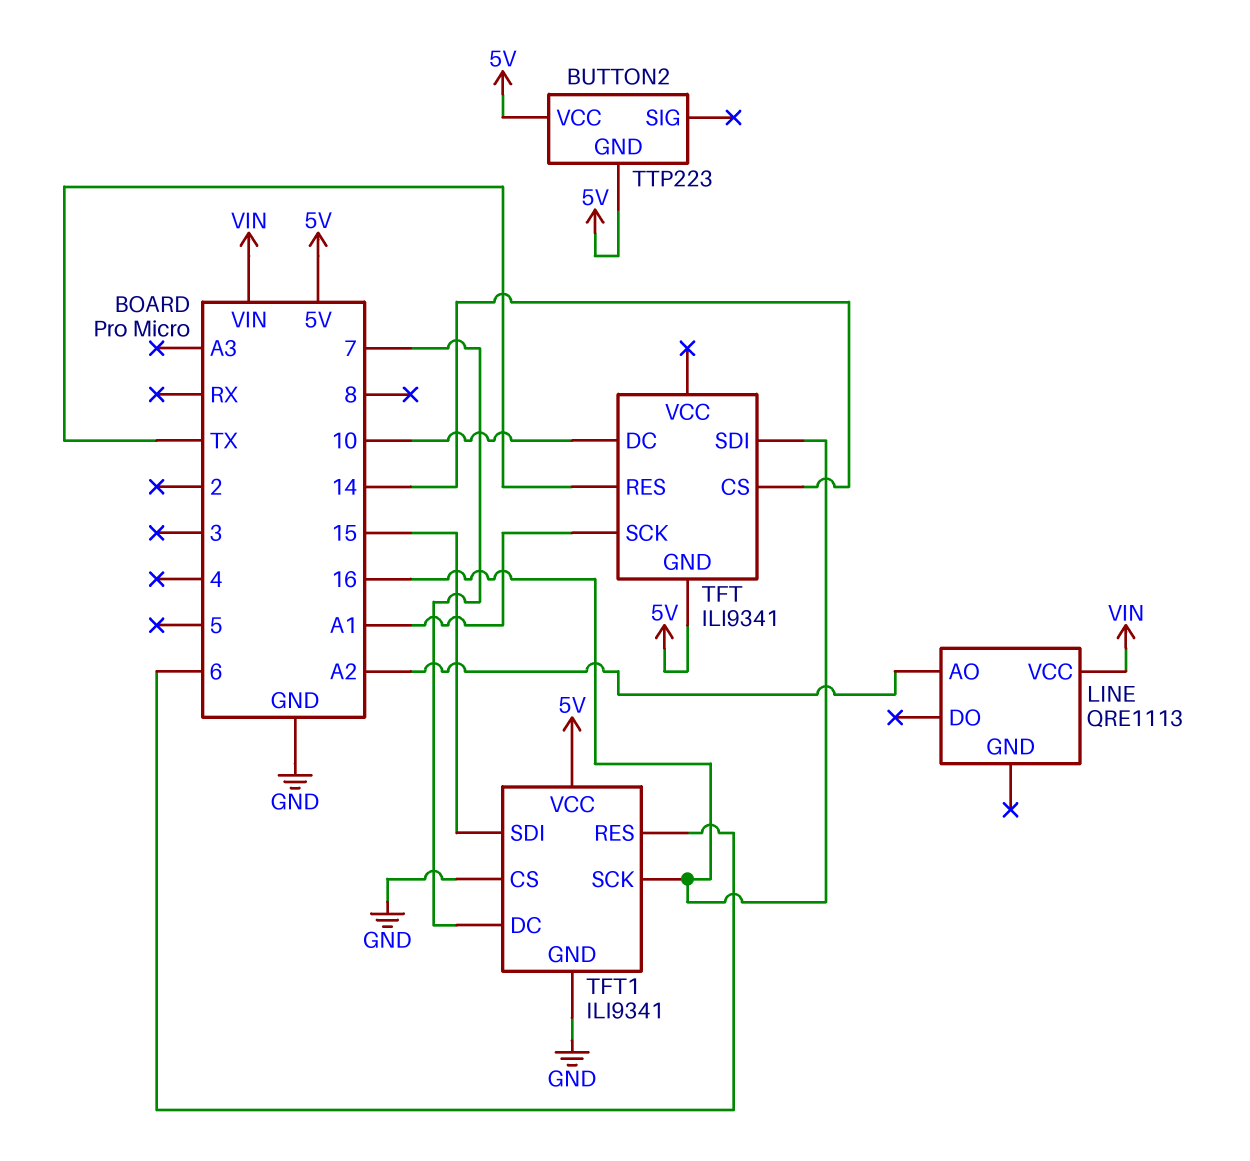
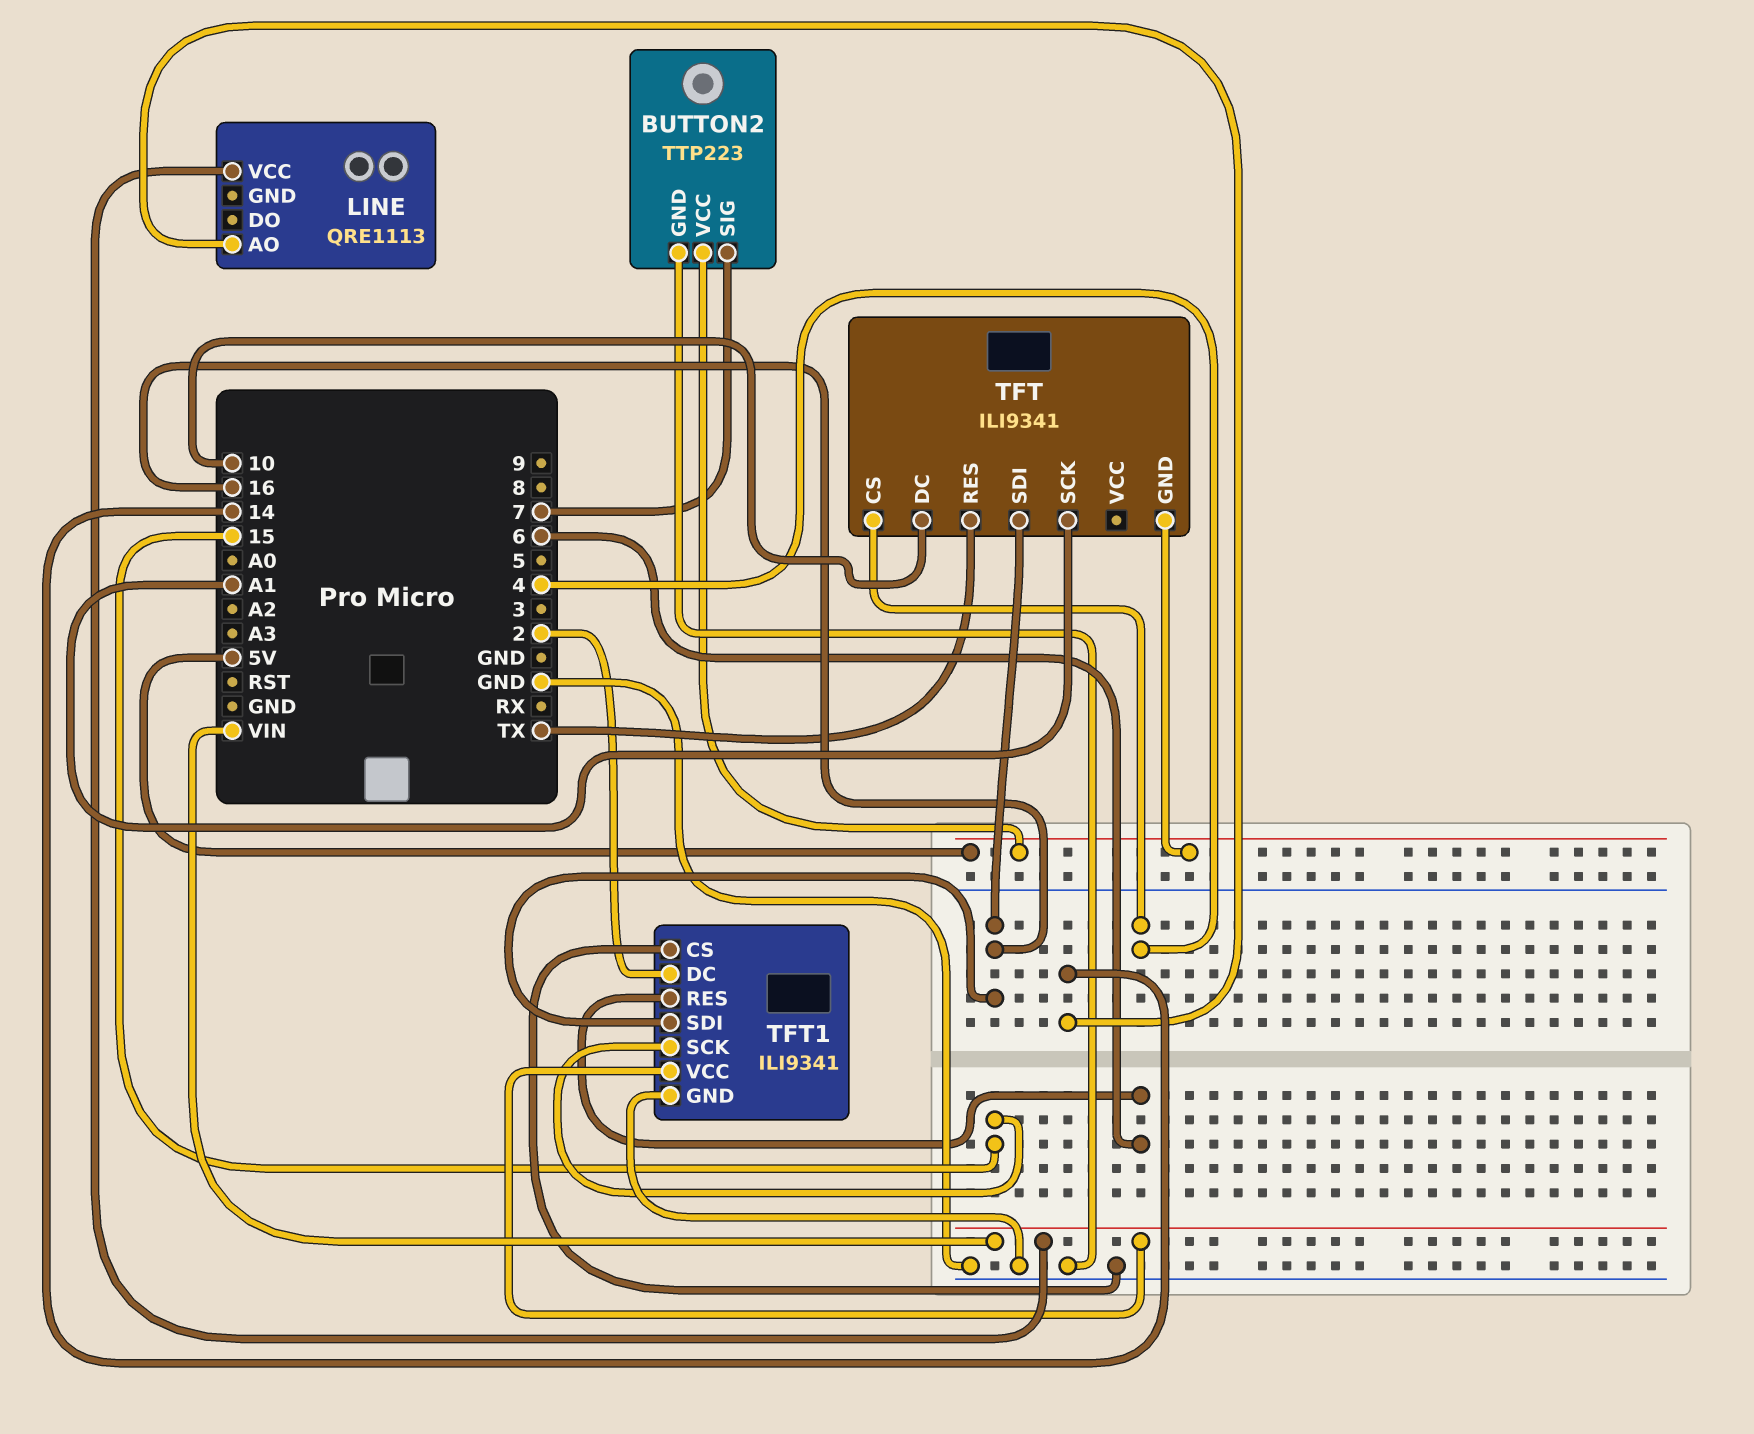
BUTTON2 pin GND: 5V -> GND
BUTTON2 pin SIG: none -> 7
LINE pin AO: A2 -> 14
TFT pin CS: 14 -> 4
TFT1 pin DC: 7 -> 2
TFT1 pin SCK: 16 -> 15
TFT1 pin SDI: 15 -> 16
TFT1 pin VCC: 5V -> VIN

